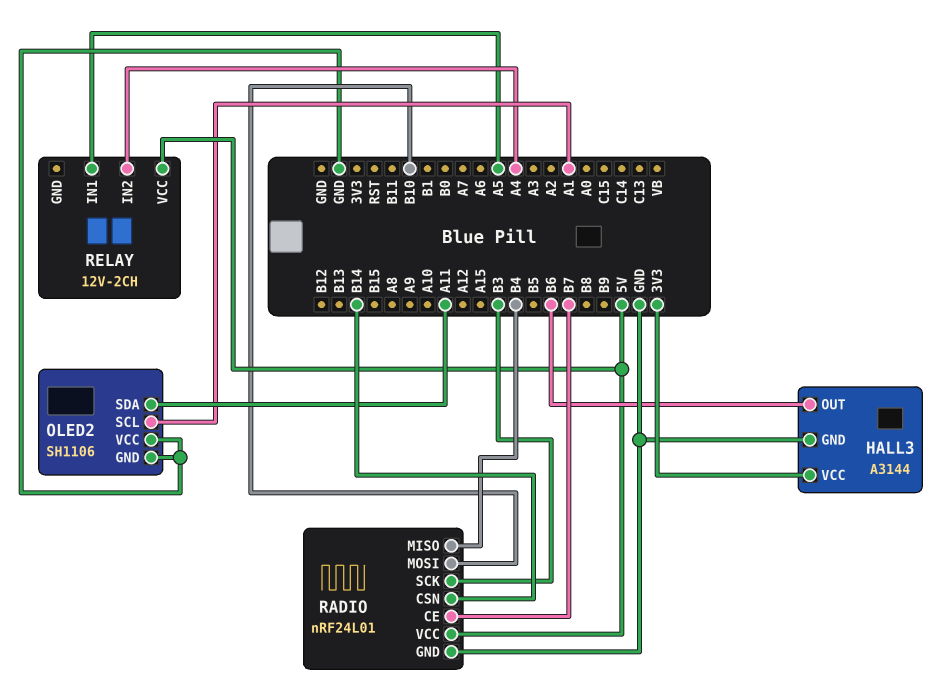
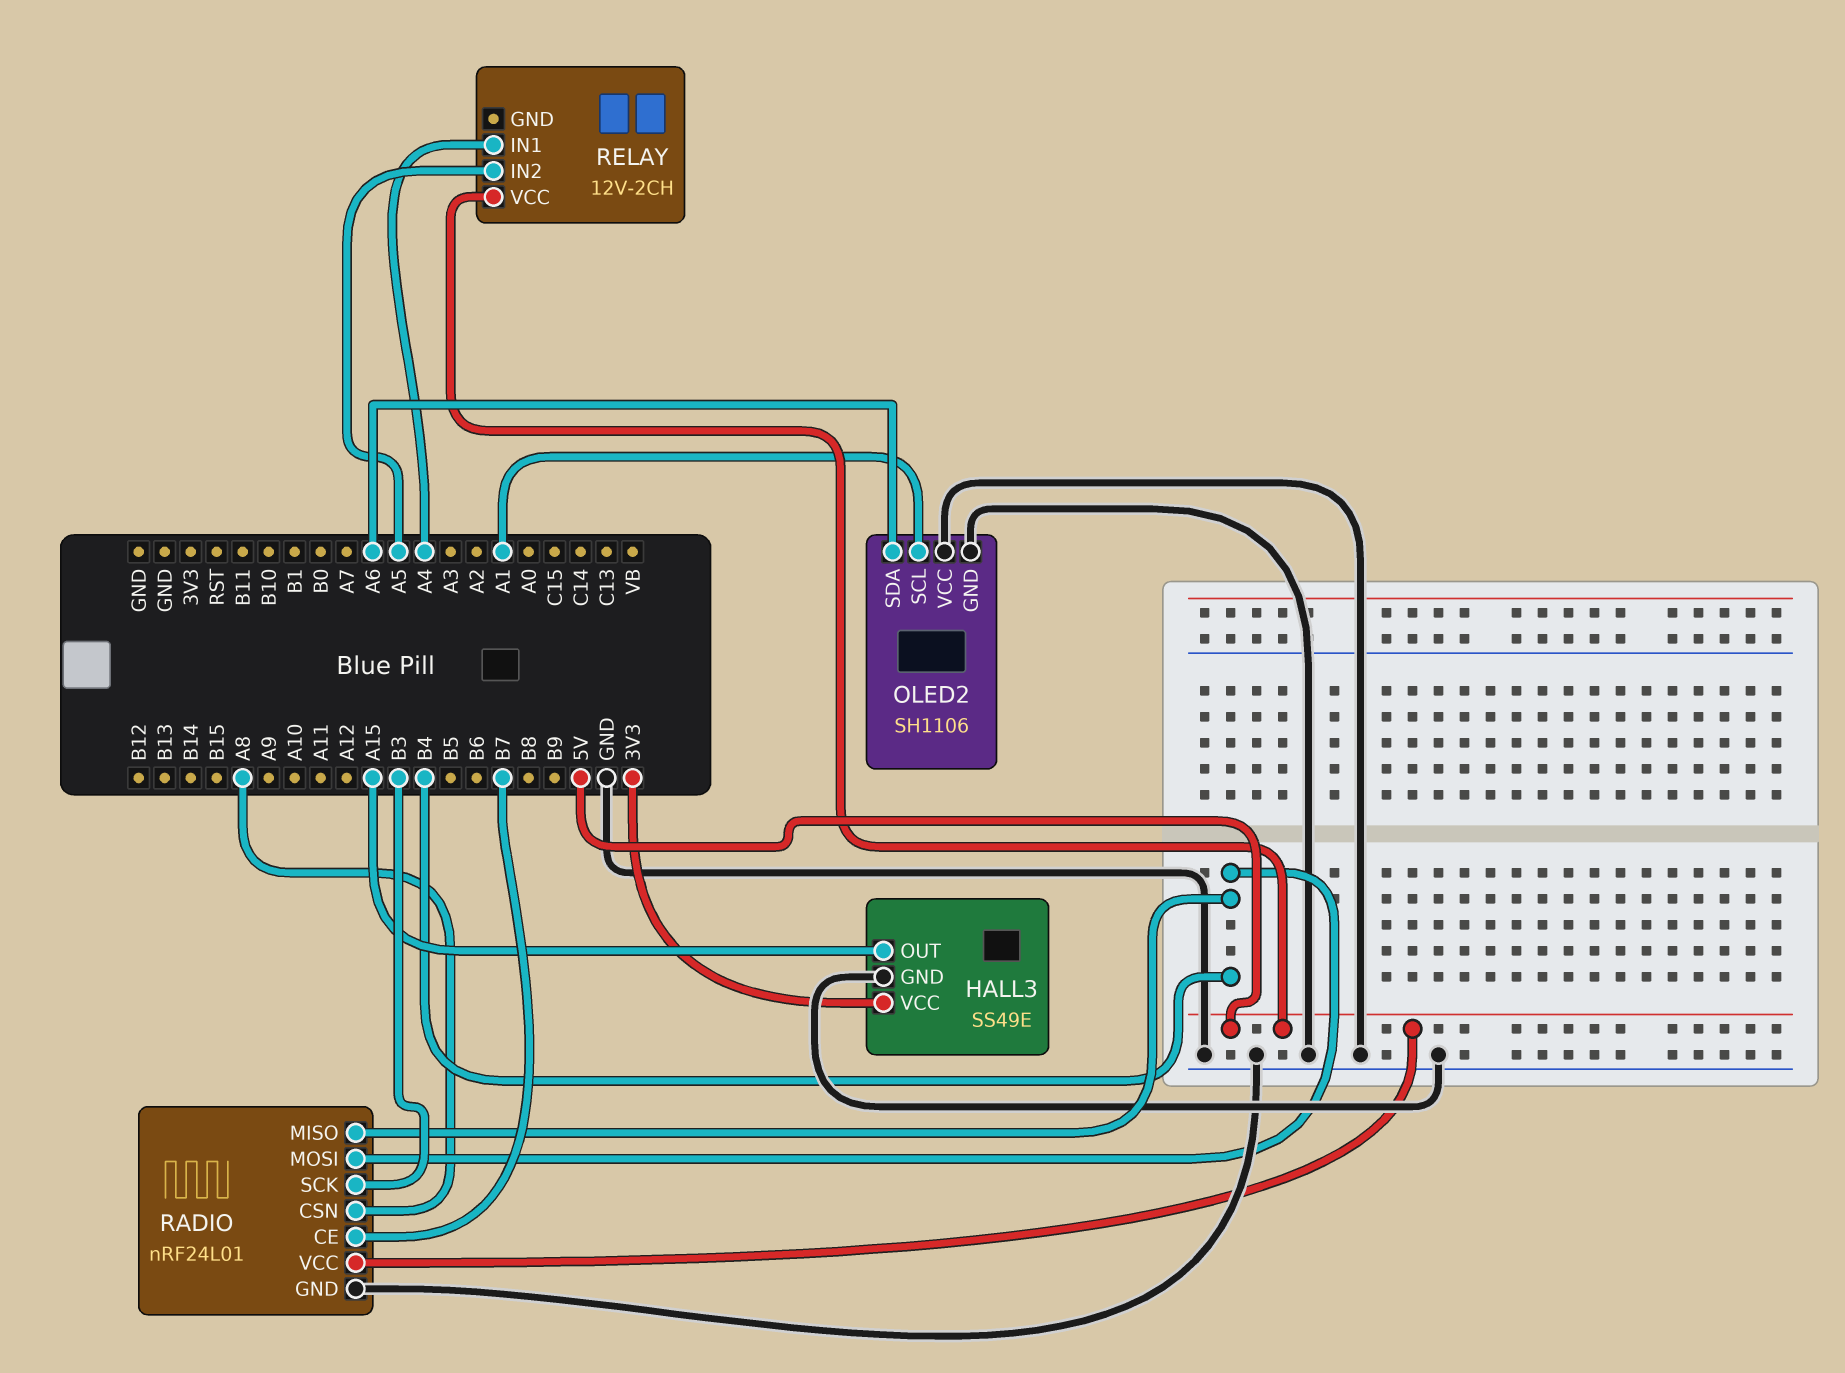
HALL3: A3144 -> SS49E
HALL3 pin OUT: B6 -> A15
OLED2 pin SDA: A11 -> A6
RADIO pin CSN: B14 -> A8
RADIO pin MOSI: B10 -> B4
RELAY pin IN1: A5 -> A4
RELAY pin IN2: A4 -> A5

